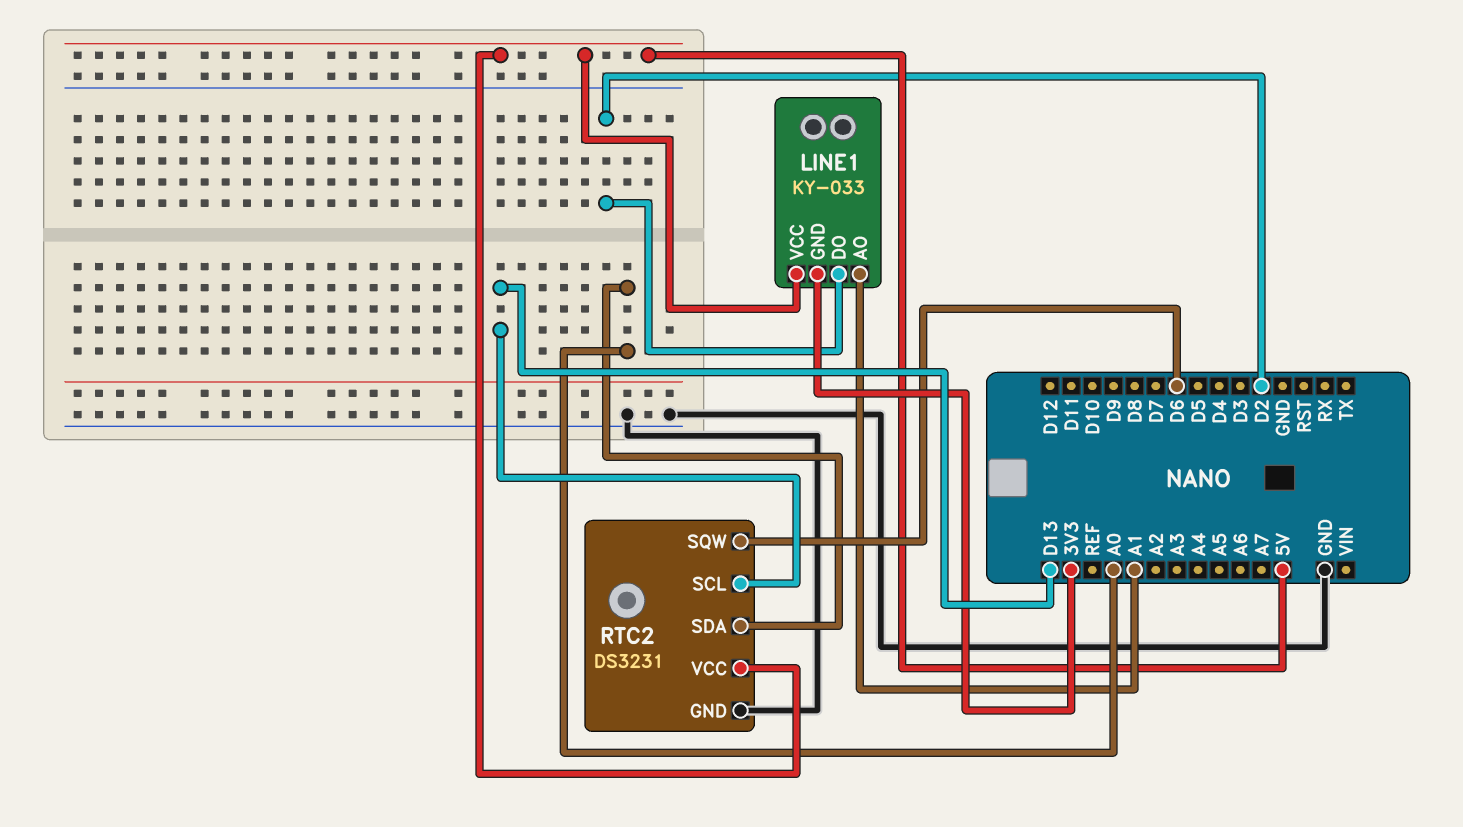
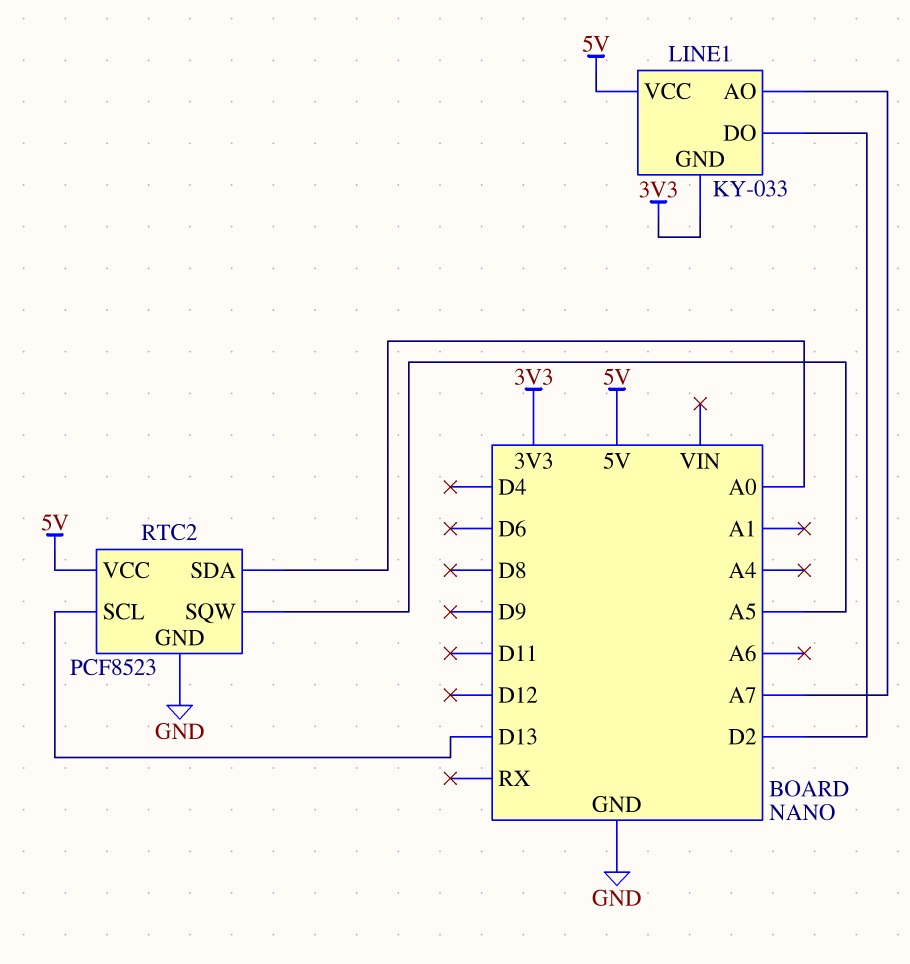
LINE1 pin AO: A1 -> A7
RTC2: DS3231 -> PCF8523
RTC2 pin SQW: D6 -> A5

